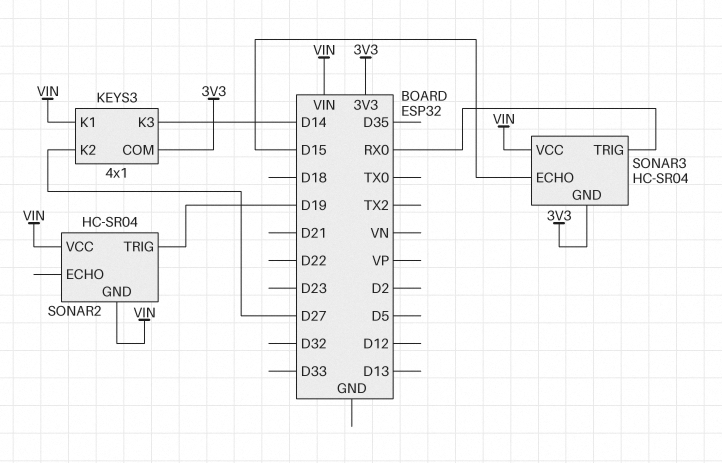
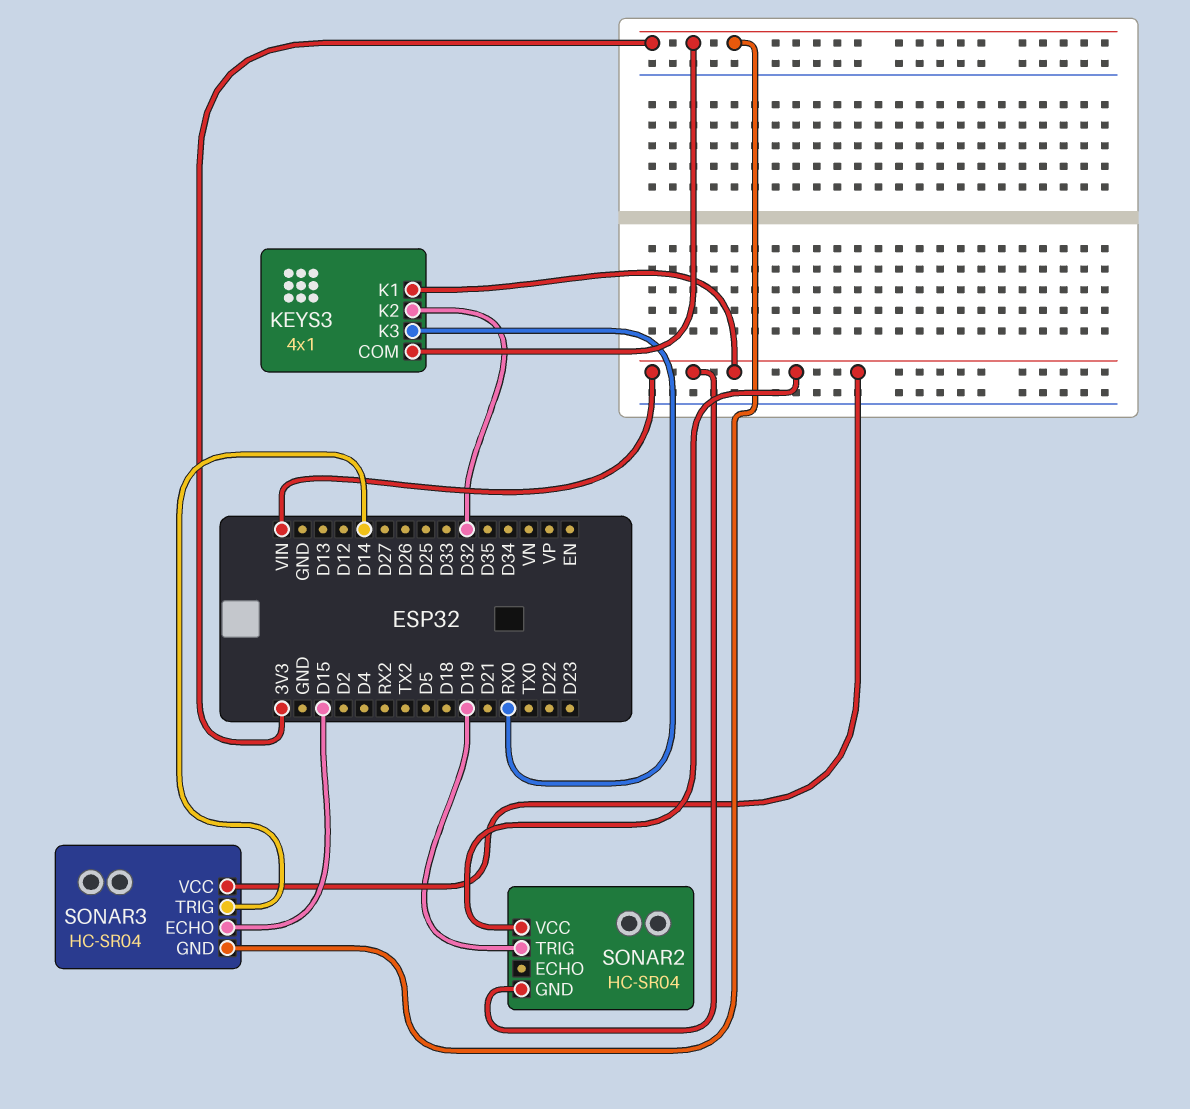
KEYS3 pin K2: D27 -> D32
KEYS3 pin K3: D14 -> RX0
SONAR3 pin TRIG: RX0 -> D14

